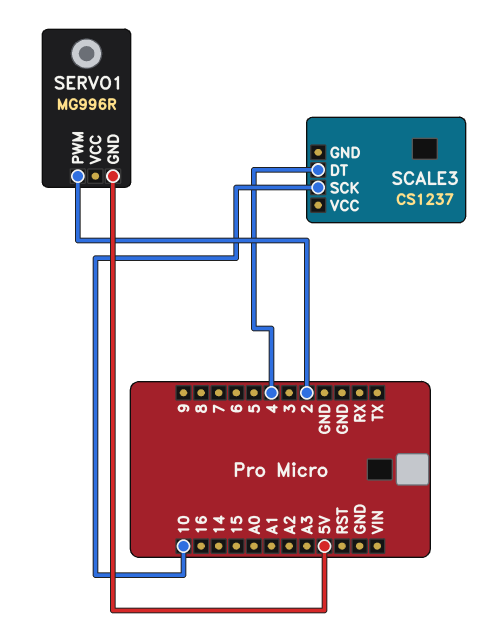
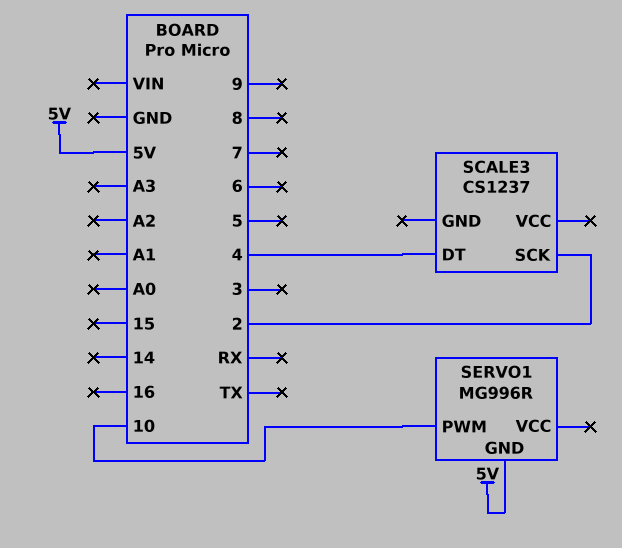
SCALE3 pin SCK: 10 -> 2
SERVO1 pin PWM: 2 -> 10

